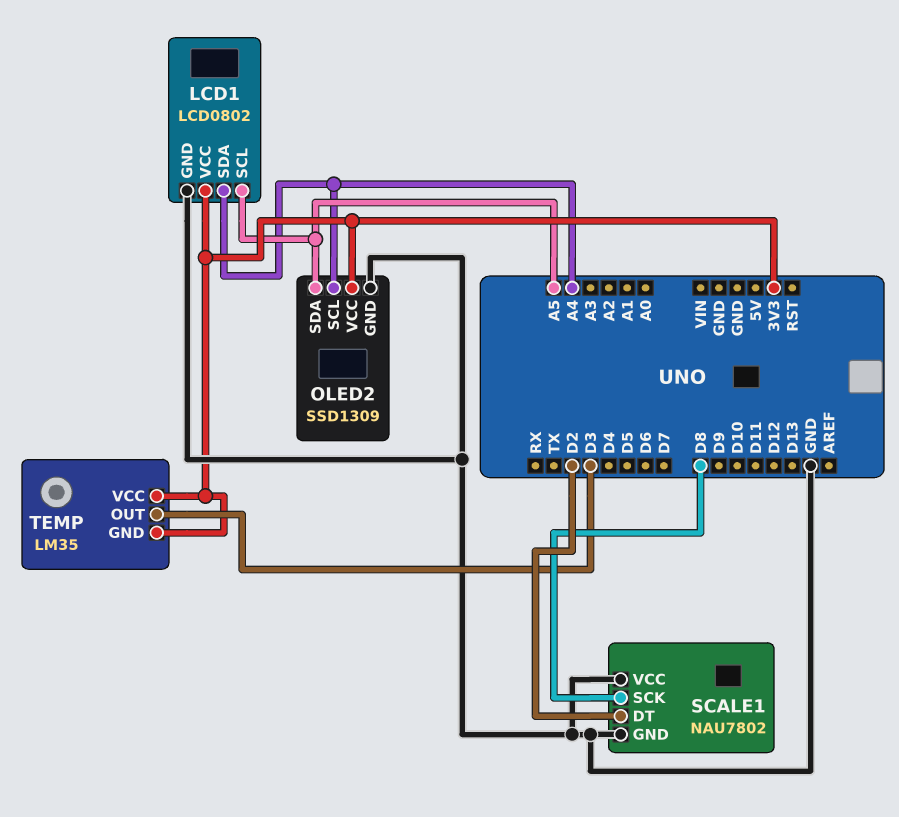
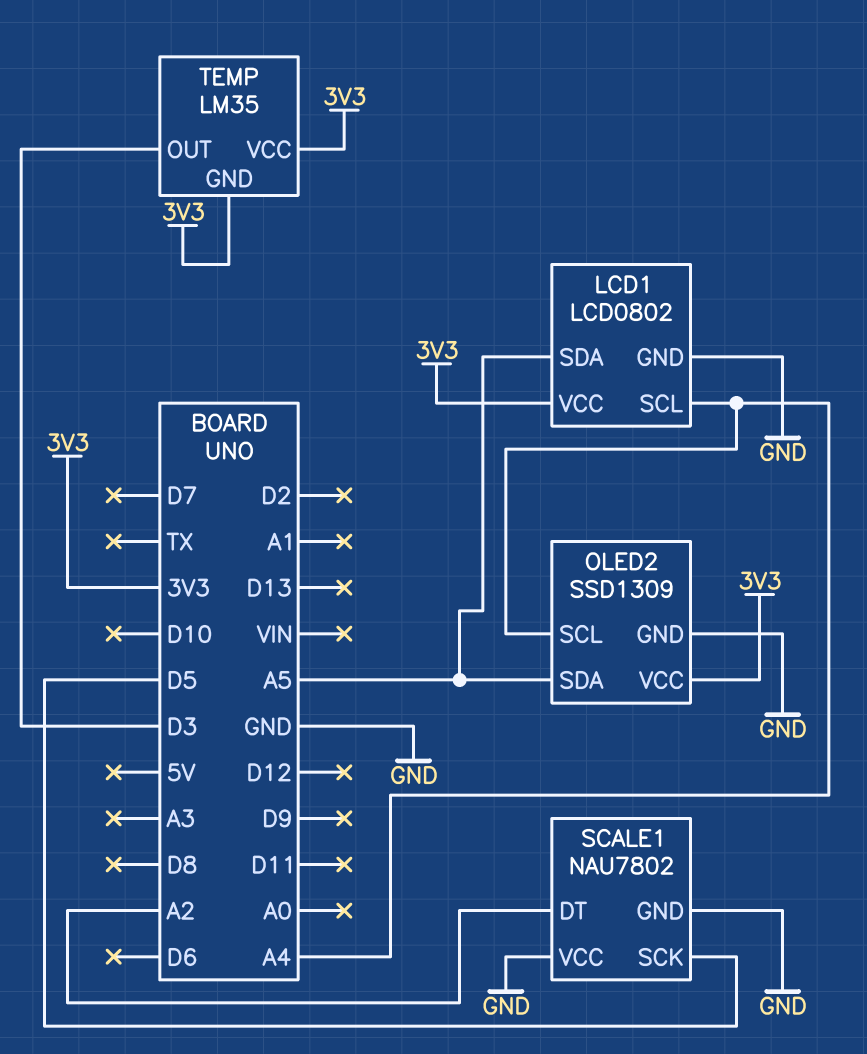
LCD1 pin SCL: A5 -> A4
LCD1 pin SDA: A4 -> A5
SCALE1 pin DT: D2 -> A2
SCALE1 pin SCK: D8 -> D5

